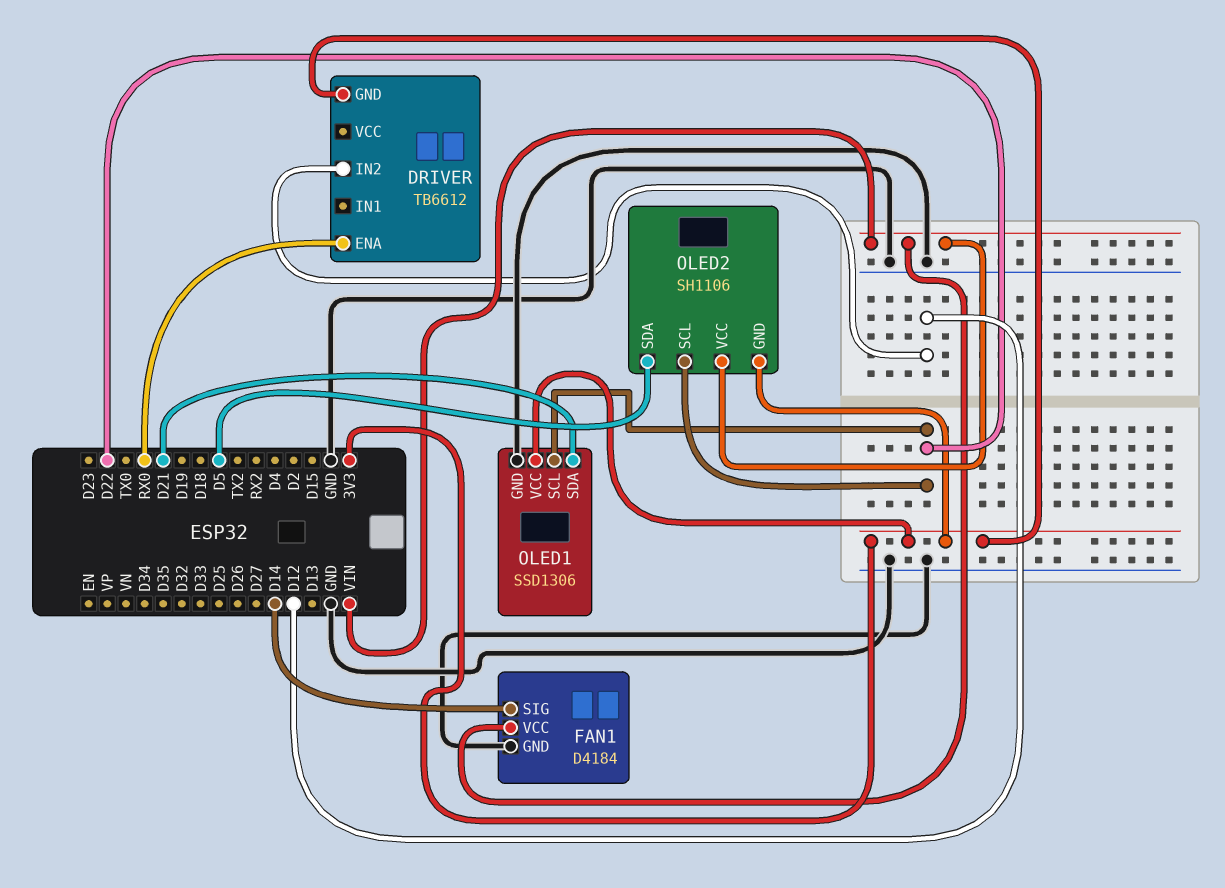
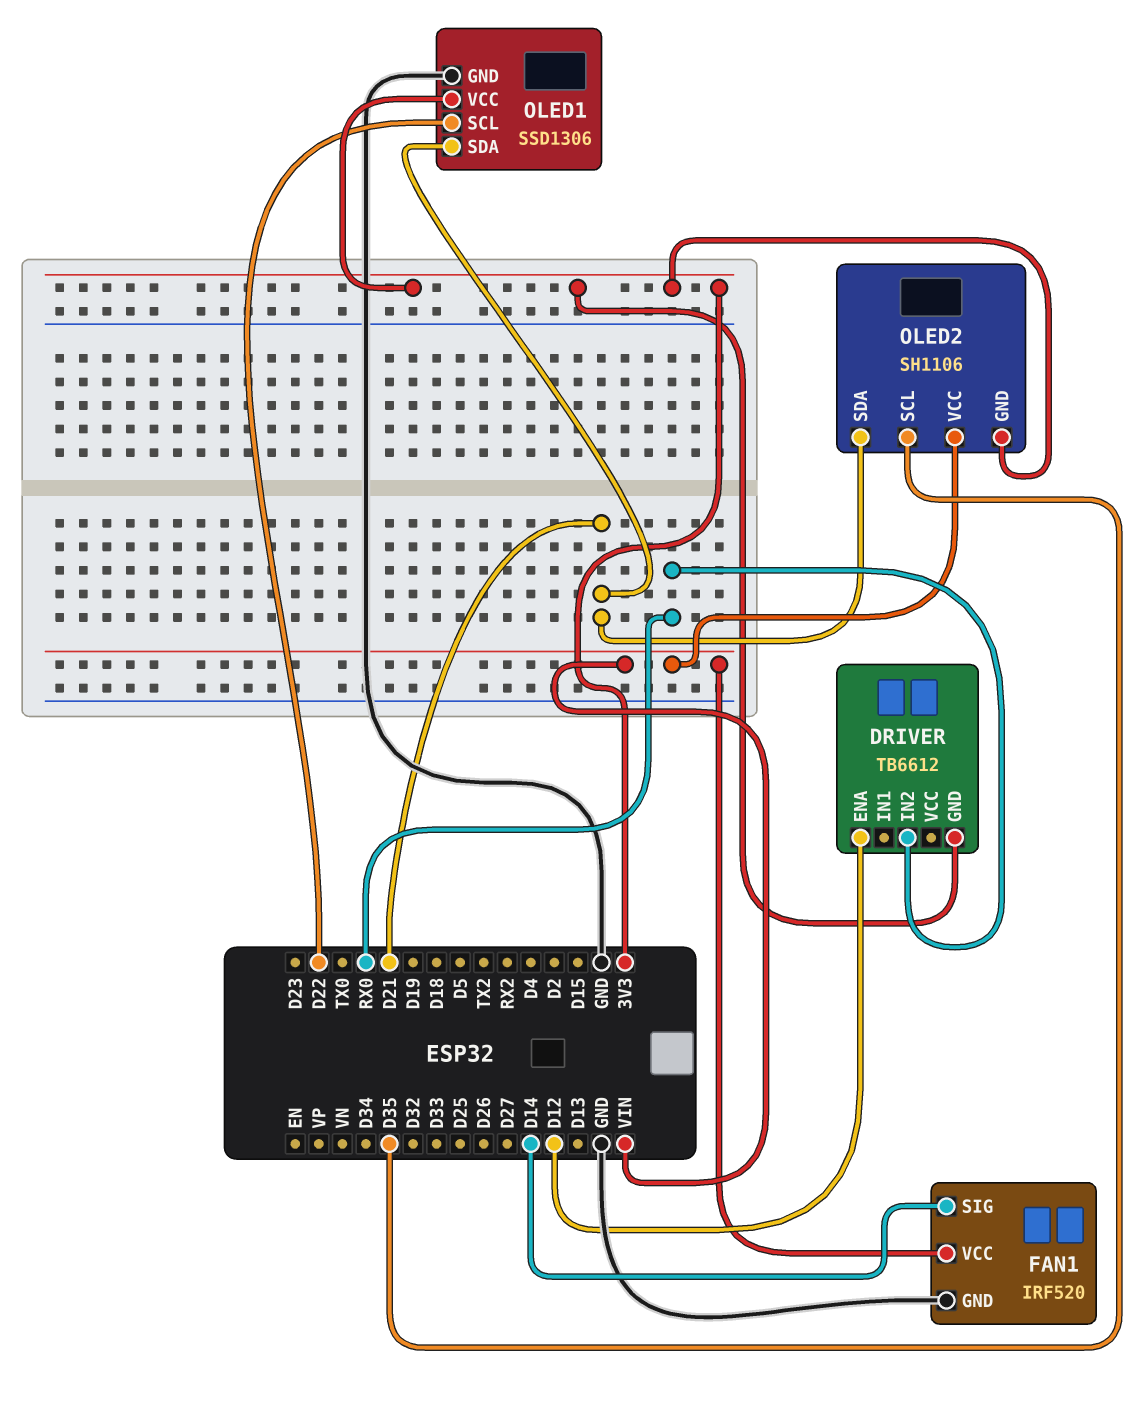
DRIVER pin ENA: RX0 -> D12
DRIVER pin IN2: D12 -> RX0
FAN1: D4184 -> IRF520
OLED2 pin SCL: D22 -> D35
OLED2 pin SDA: D5 -> D21

